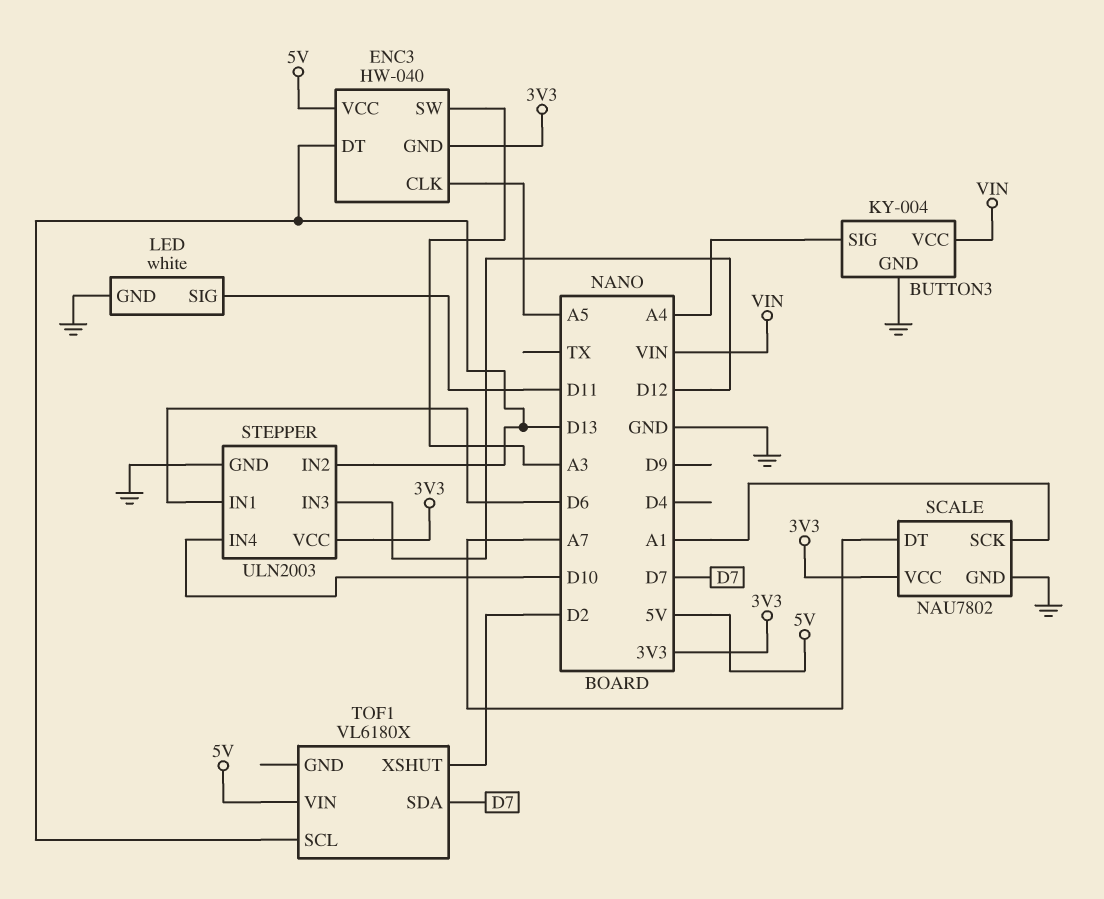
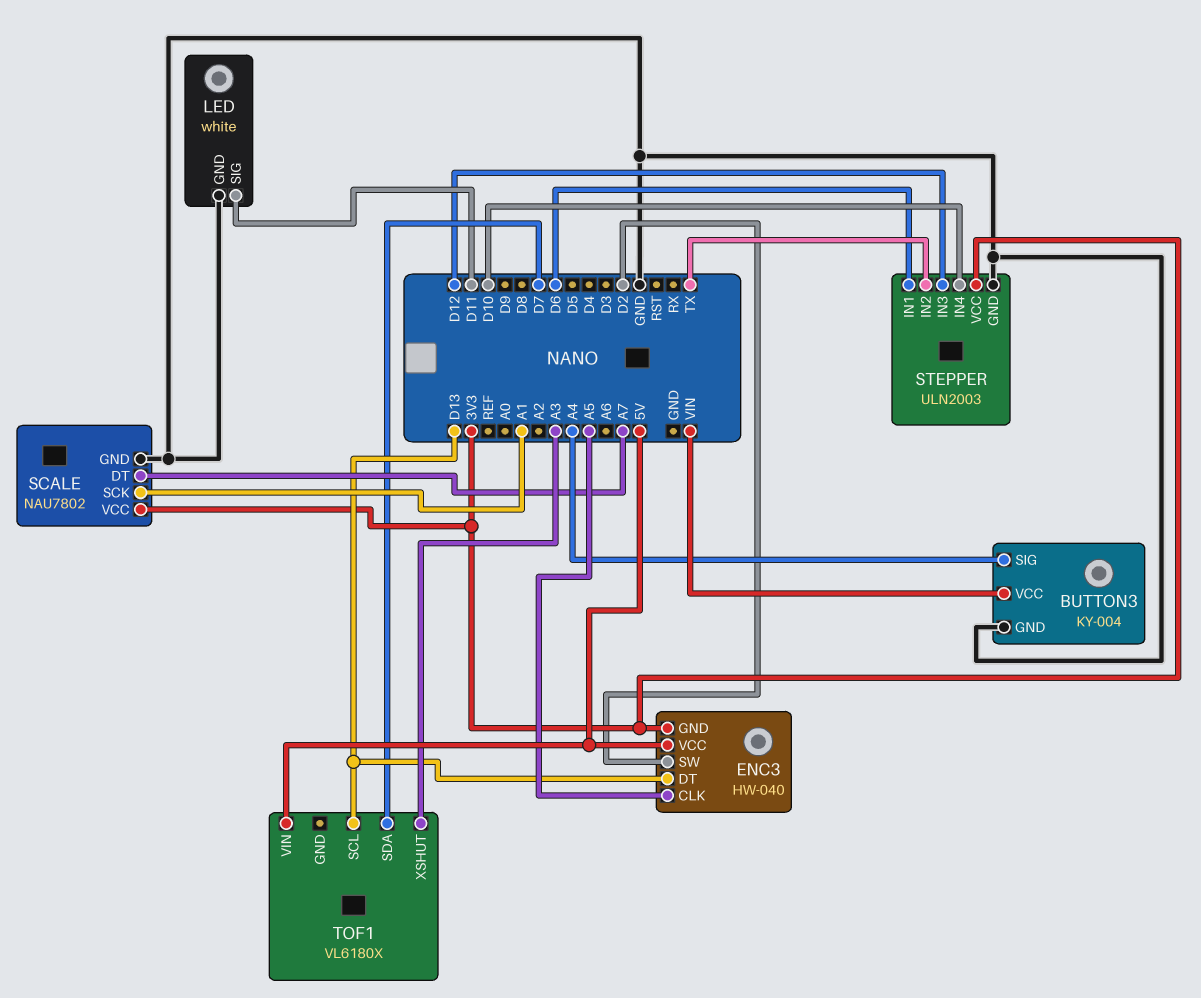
ENC3 pin SW: A3 -> D2
STEPPER pin IN2: D13 -> TX
TOF1 pin XSHUT: D2 -> A3

